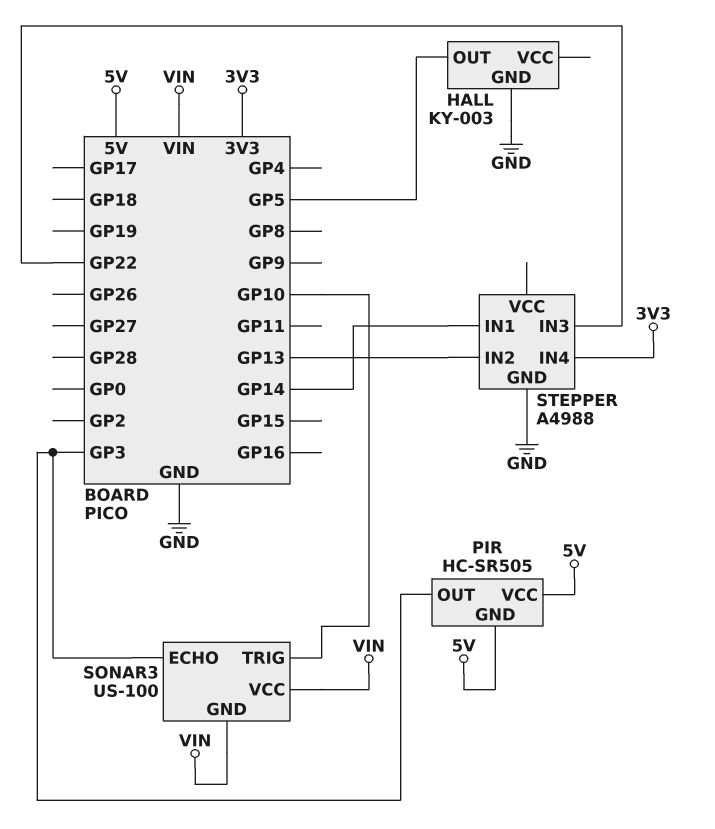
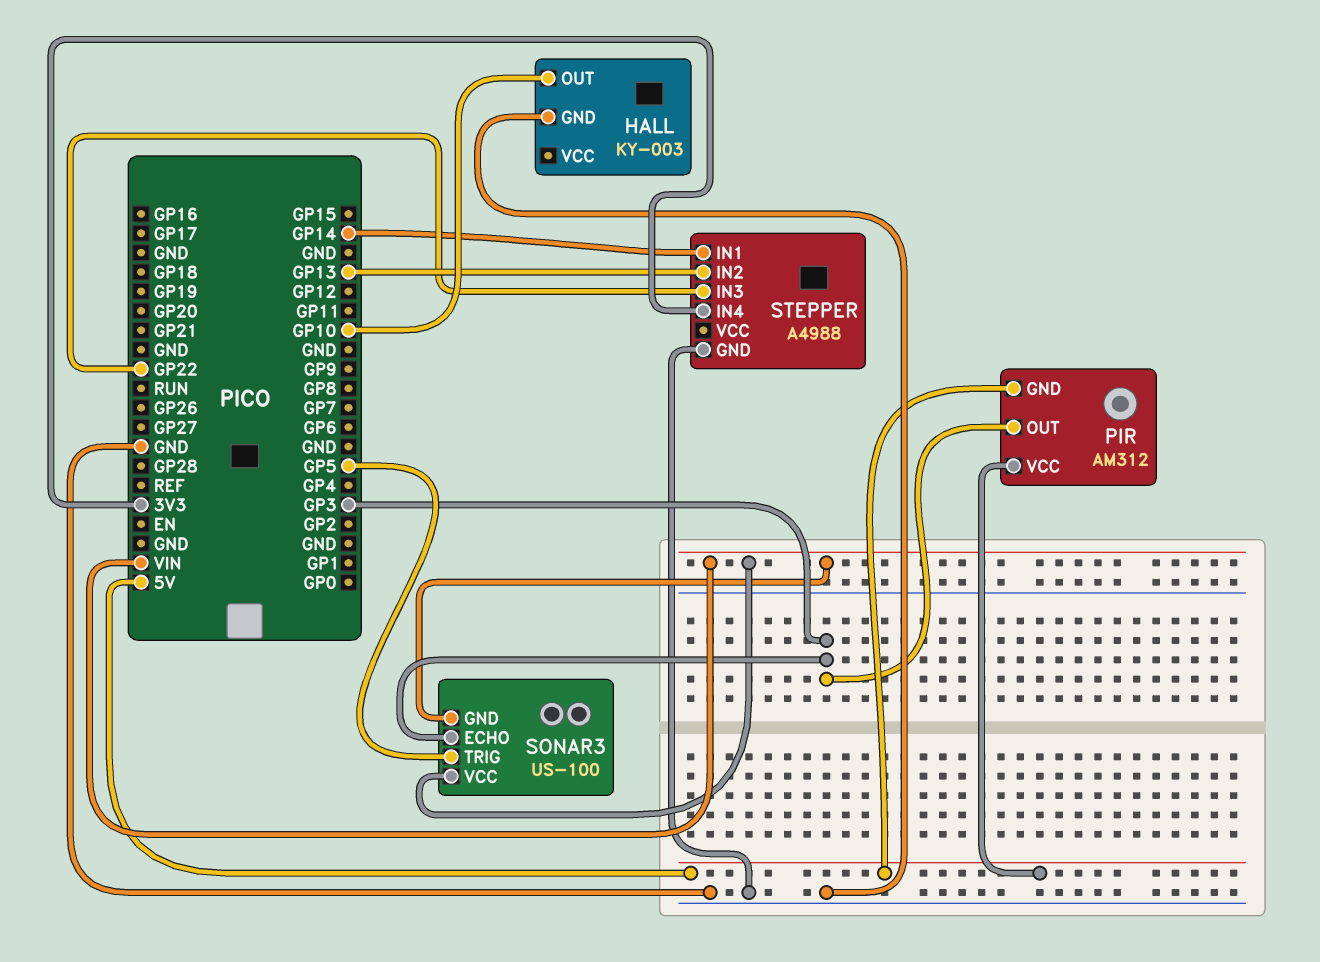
HALL pin OUT: GP5 -> GP10
PIR: HC-SR505 -> AM312
SONAR3 pin TRIG: GP10 -> GP5

